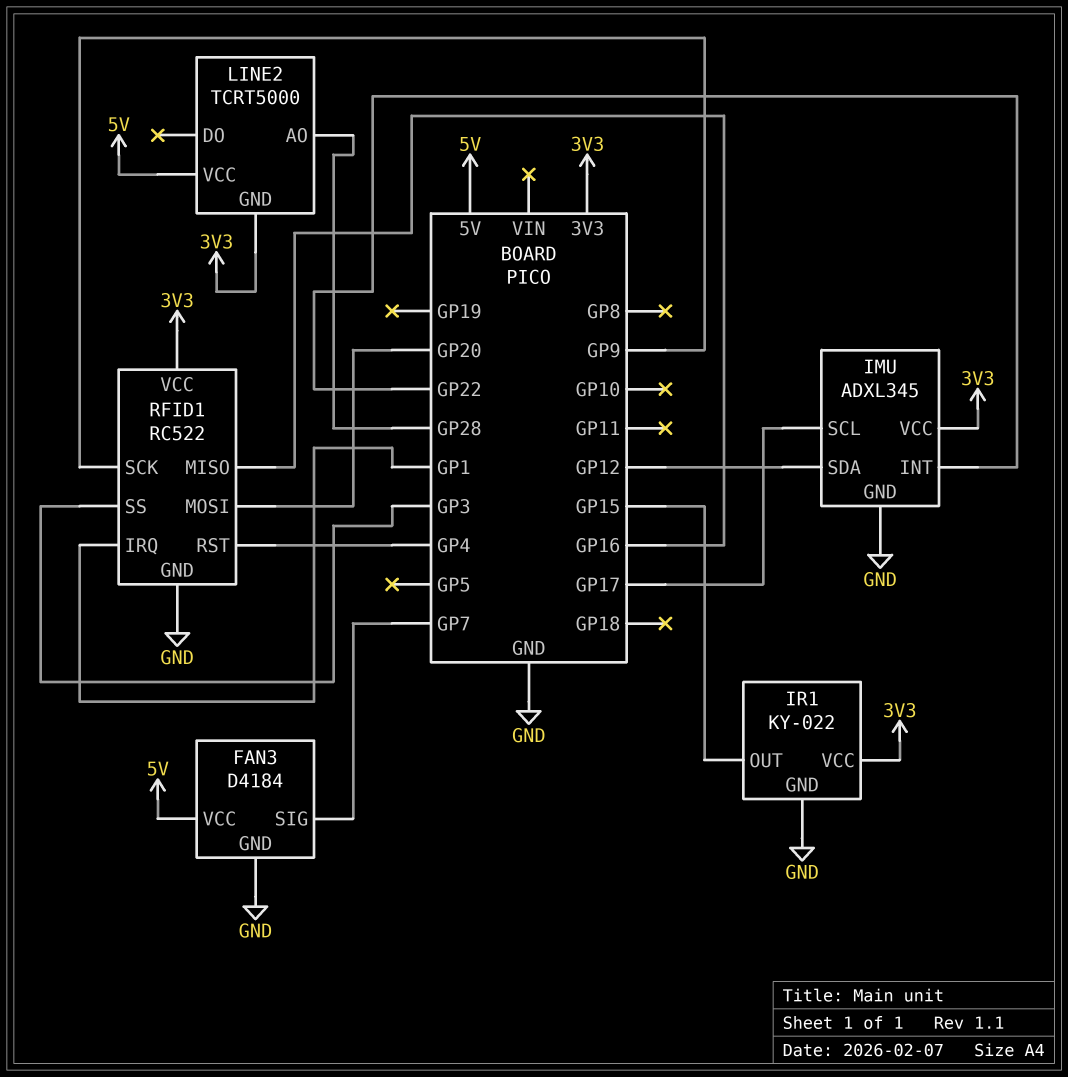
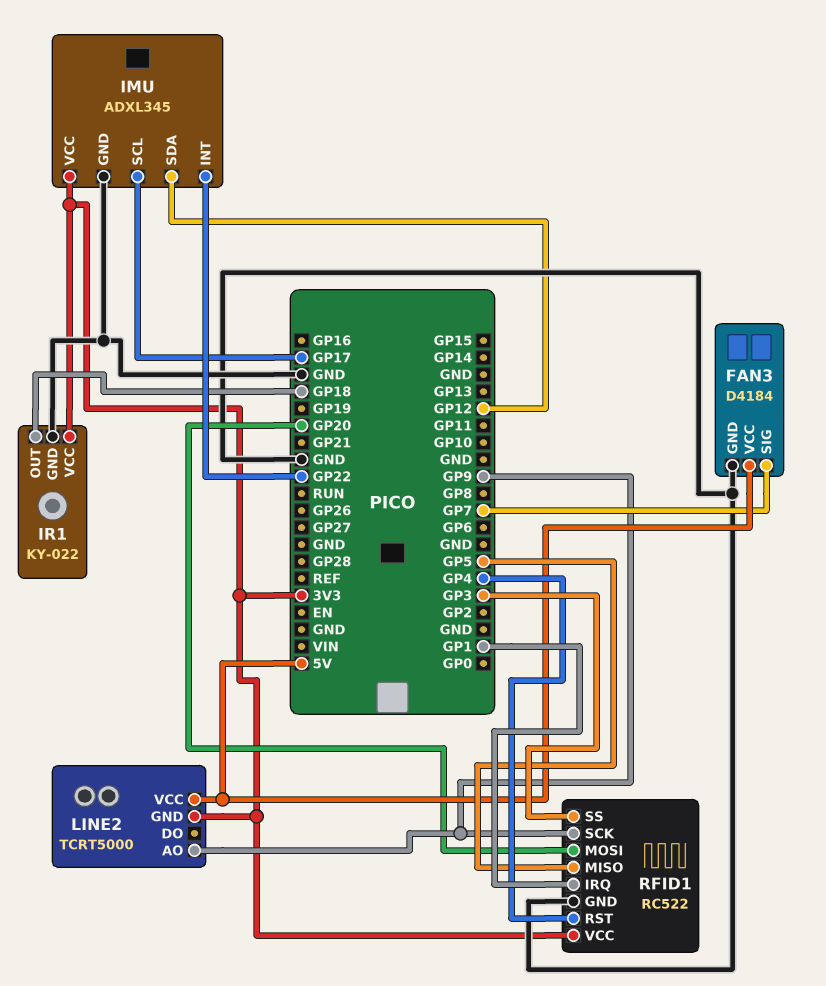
IR1 pin OUT: GP15 -> GP18
LINE2 pin AO: GP28 -> GP9
RFID1 pin MISO: GP16 -> GP5

